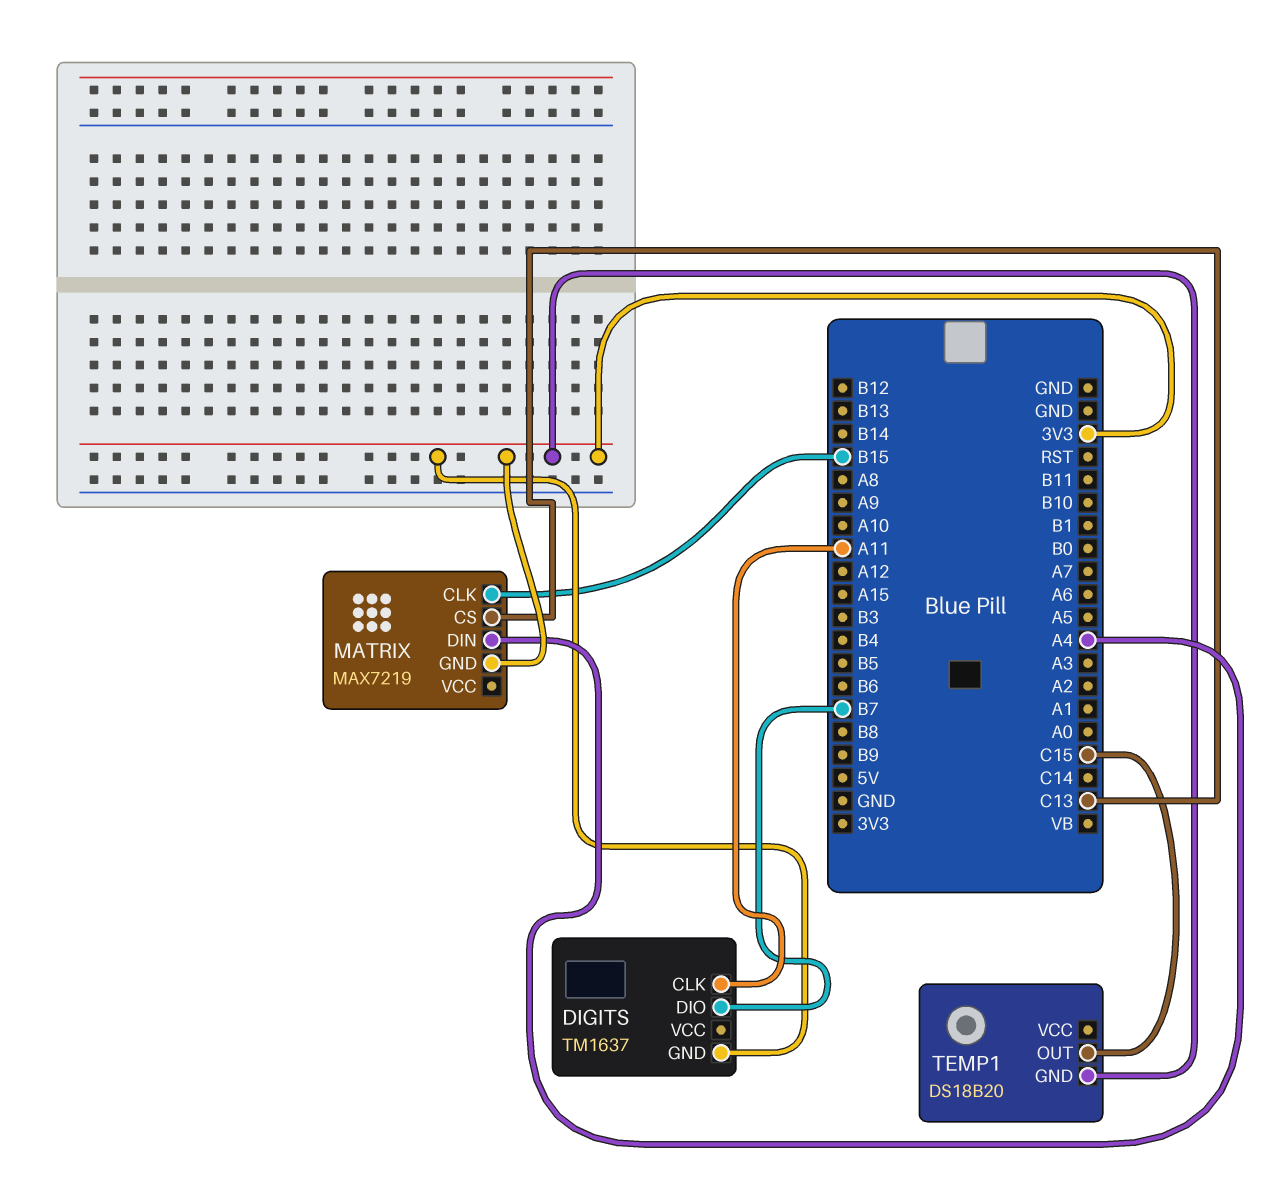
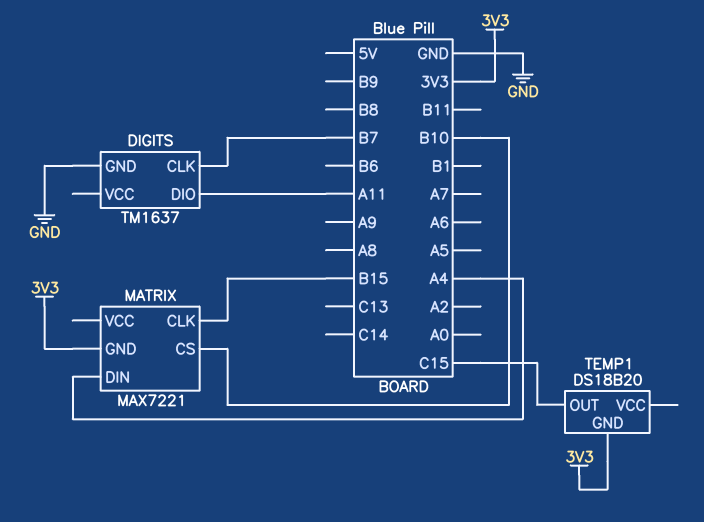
DIGITS pin CLK: A11 -> B7
DIGITS pin DIO: B7 -> A11
DIGITS pin GND: 3V3 -> GND
MATRIX: MAX7219 -> MAX7221
MATRIX pin CS: C13 -> B10

